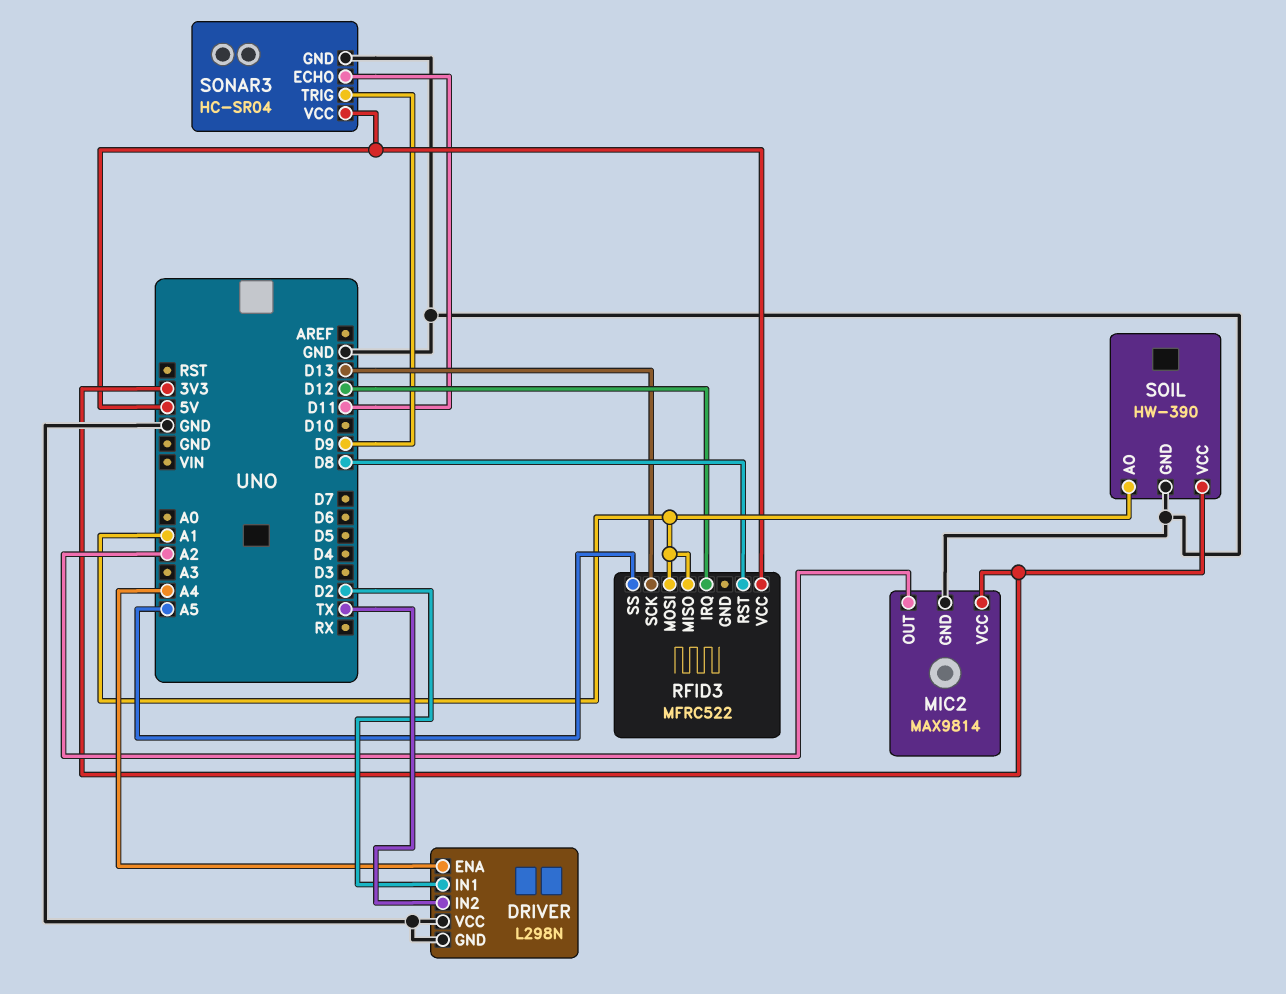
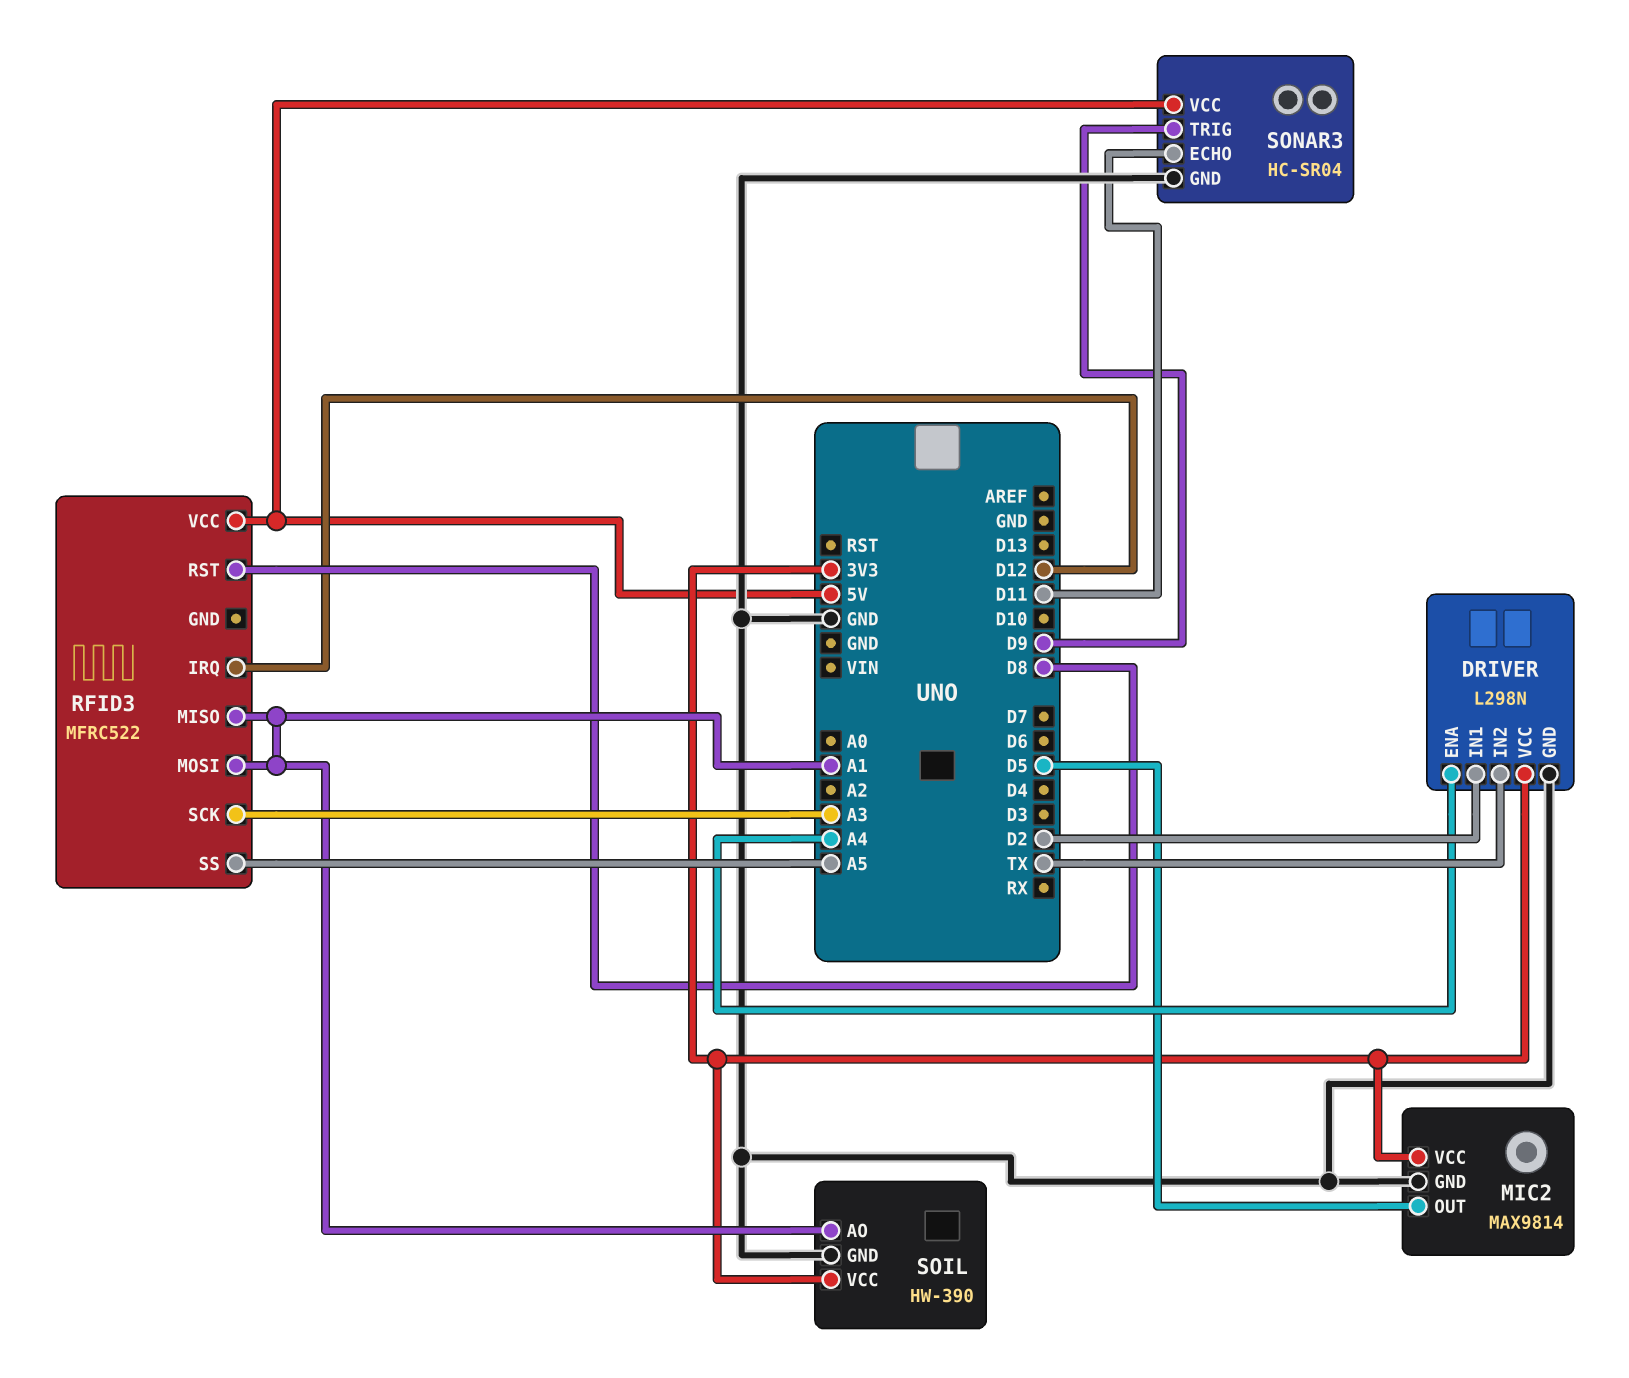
DRIVER pin VCC: GND -> 3V3
MIC2 pin OUT: A2 -> D5
RFID3 pin SCK: D13 -> A3

